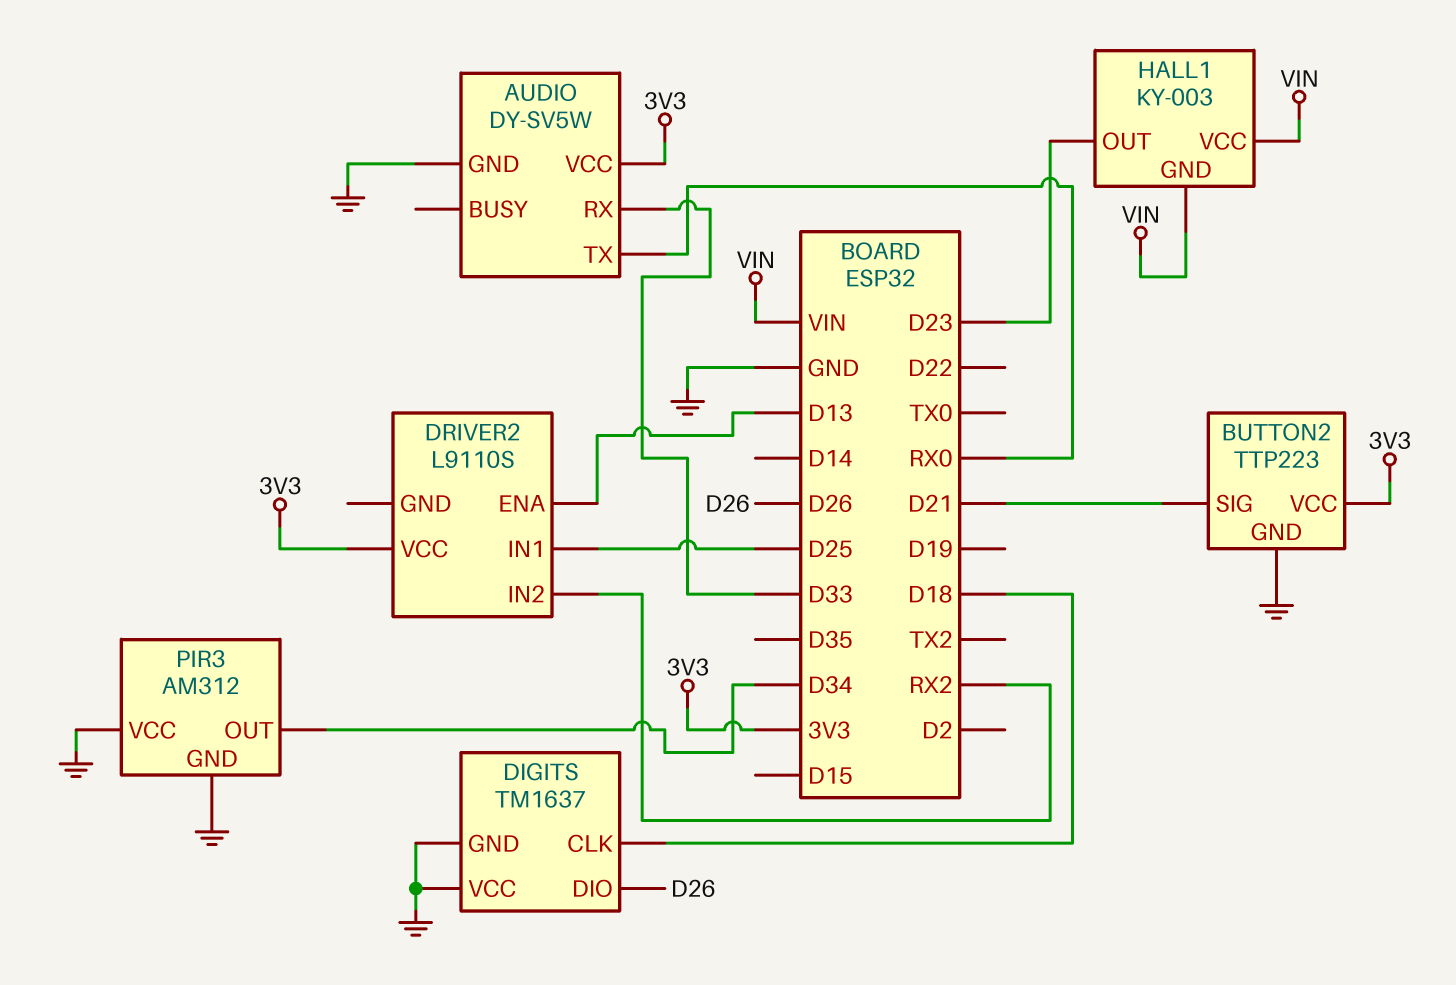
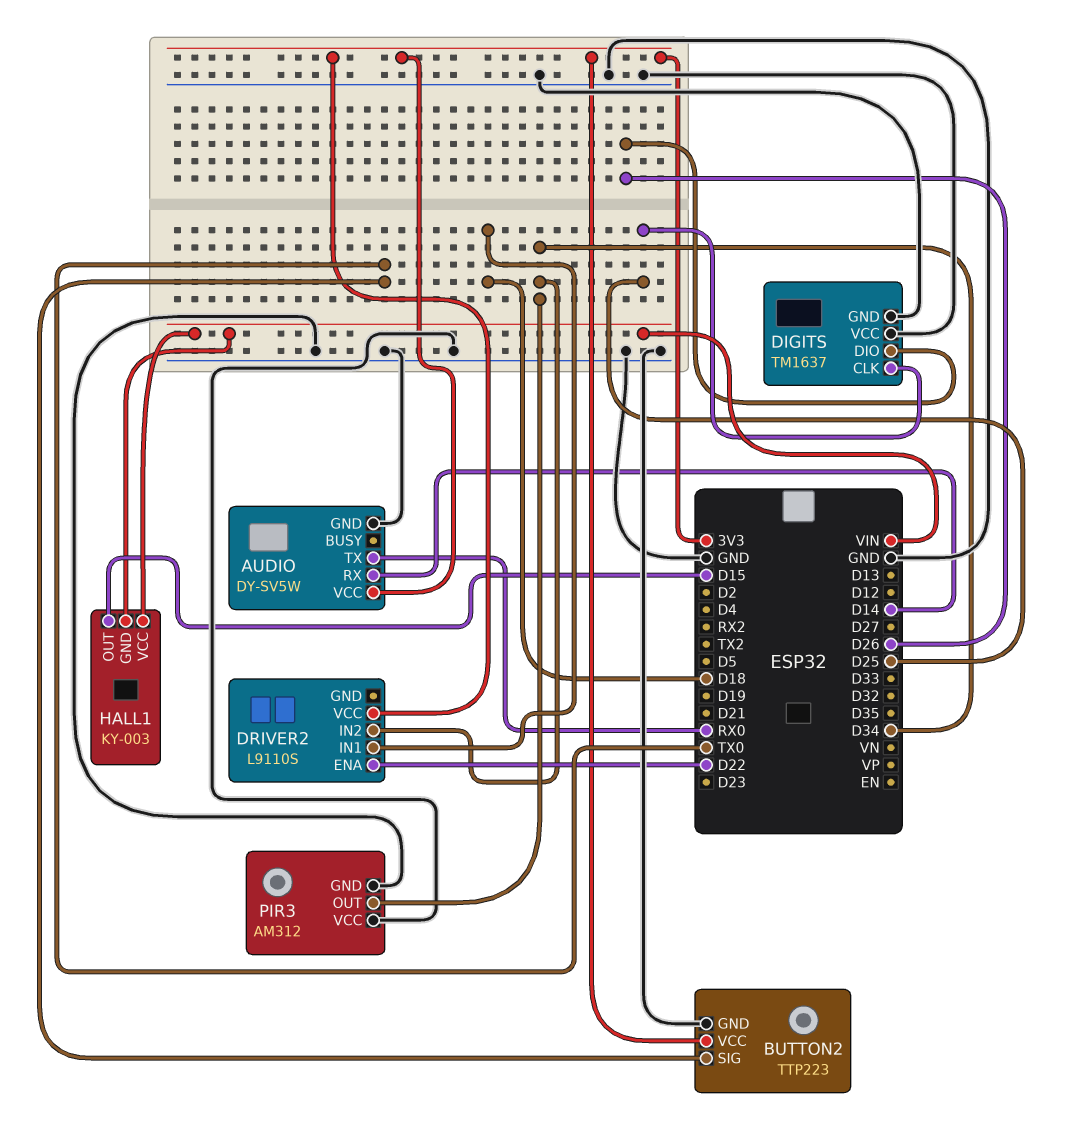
AUDIO pin RX: D33 -> D14
BUTTON2 pin SIG: D21 -> TX0
DIGITS pin CLK: D18 -> D25
DRIVER2 pin ENA: D13 -> D22
DRIVER2 pin IN1: D25 -> D18
DRIVER2 pin IN2: RX2 -> D34
HALL1 pin OUT: D23 -> D15

